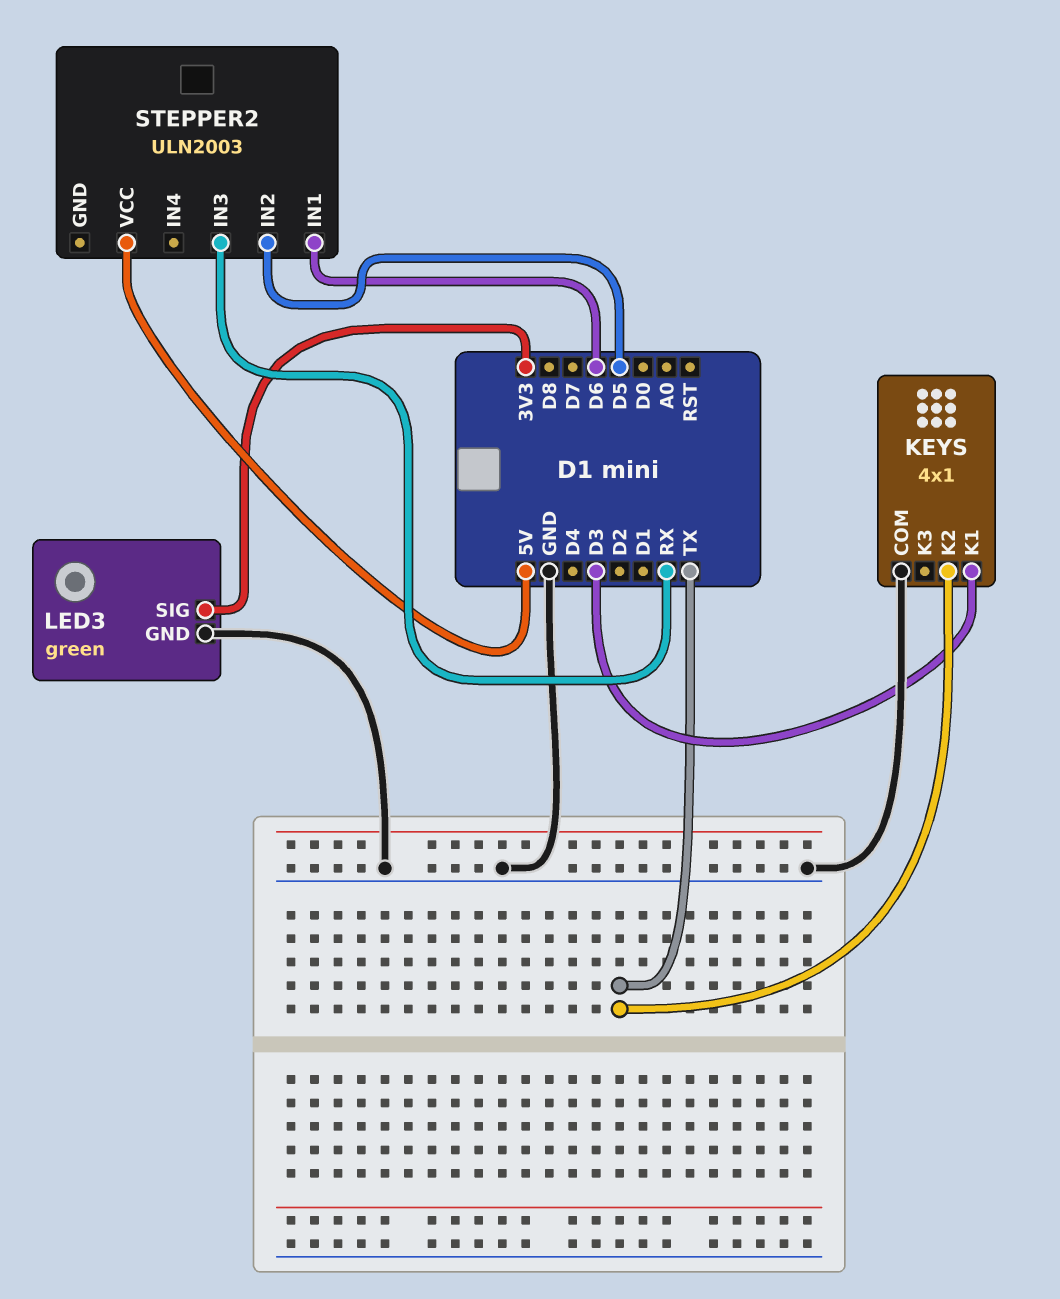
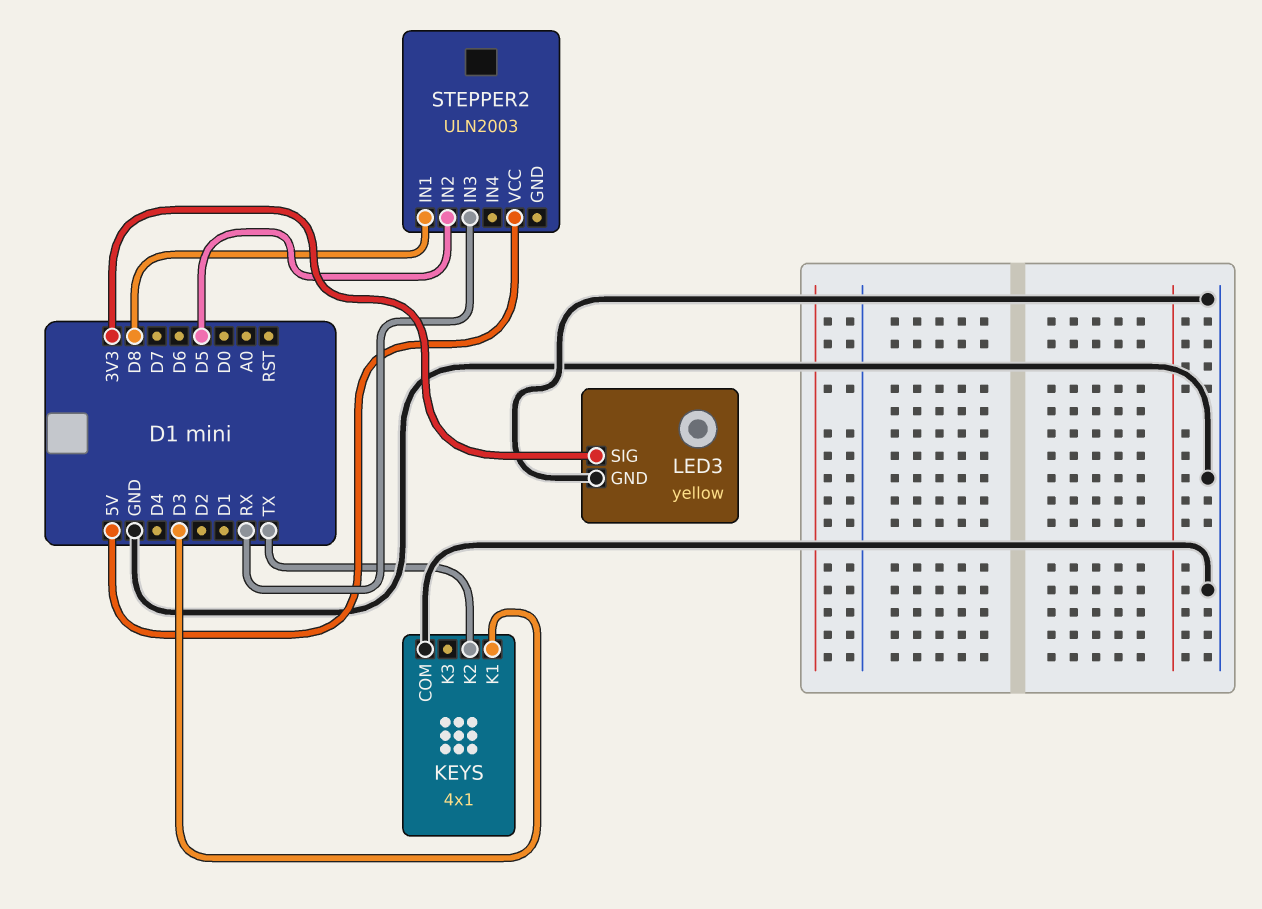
LED3: green -> yellow
STEPPER2 pin IN1: D6 -> D8

